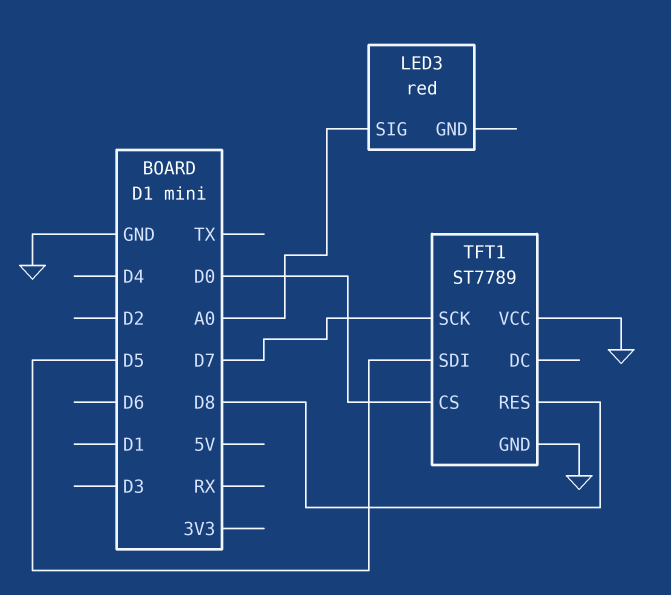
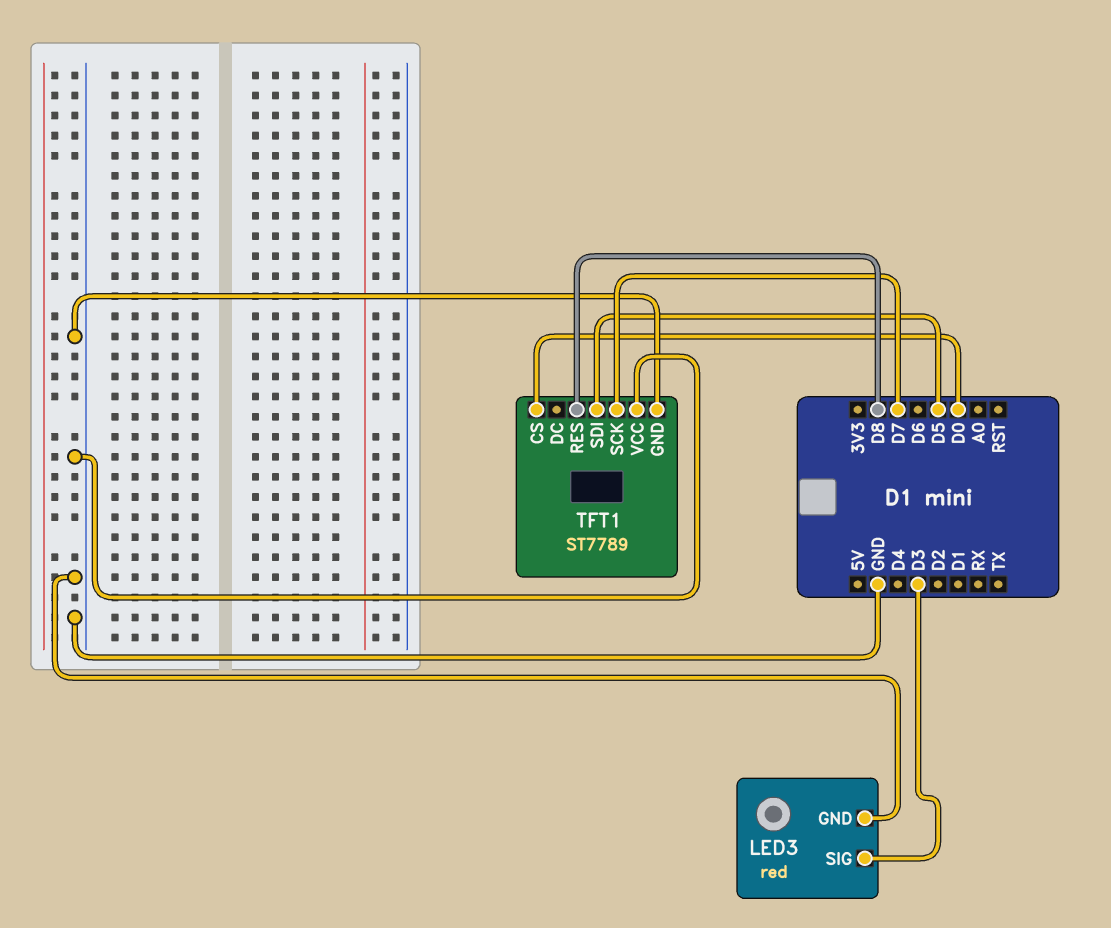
LED3 pin GND: none -> GND
LED3 pin SIG: A0 -> D3

